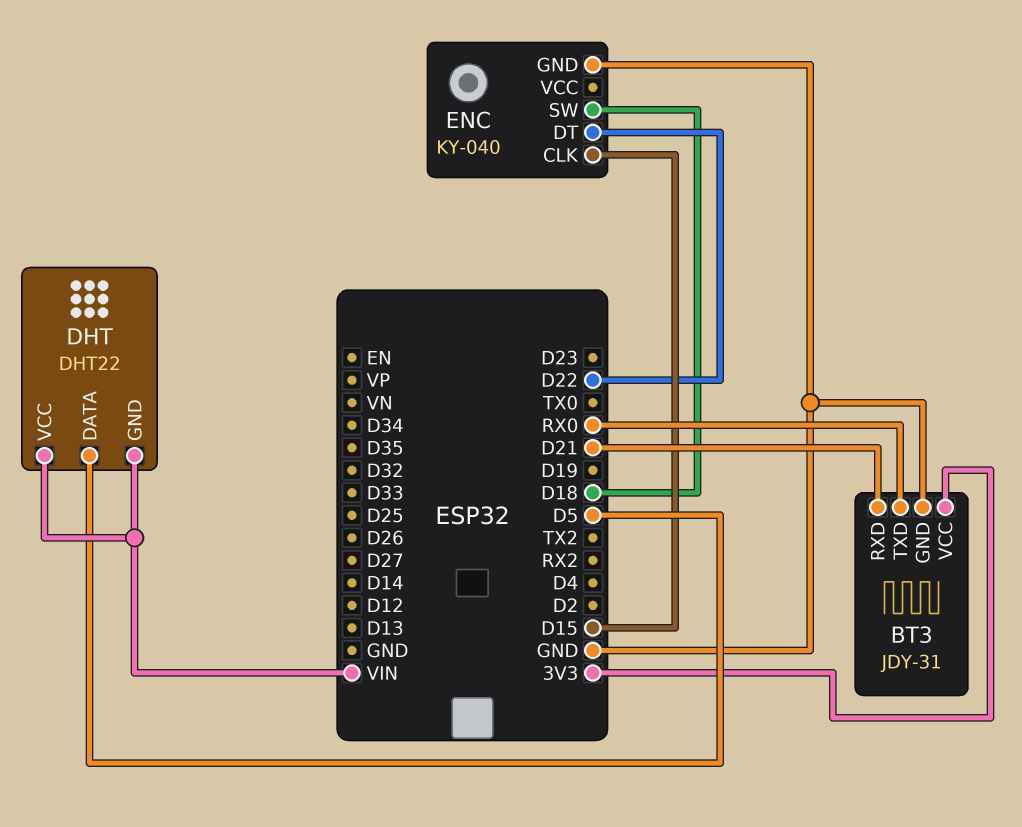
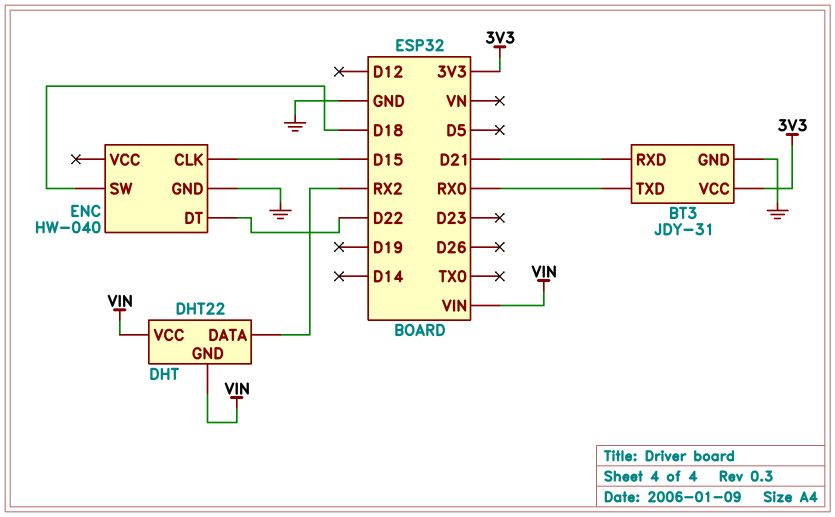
DHT pin DATA: D5 -> RX2
ENC: KY-040 -> HW-040

